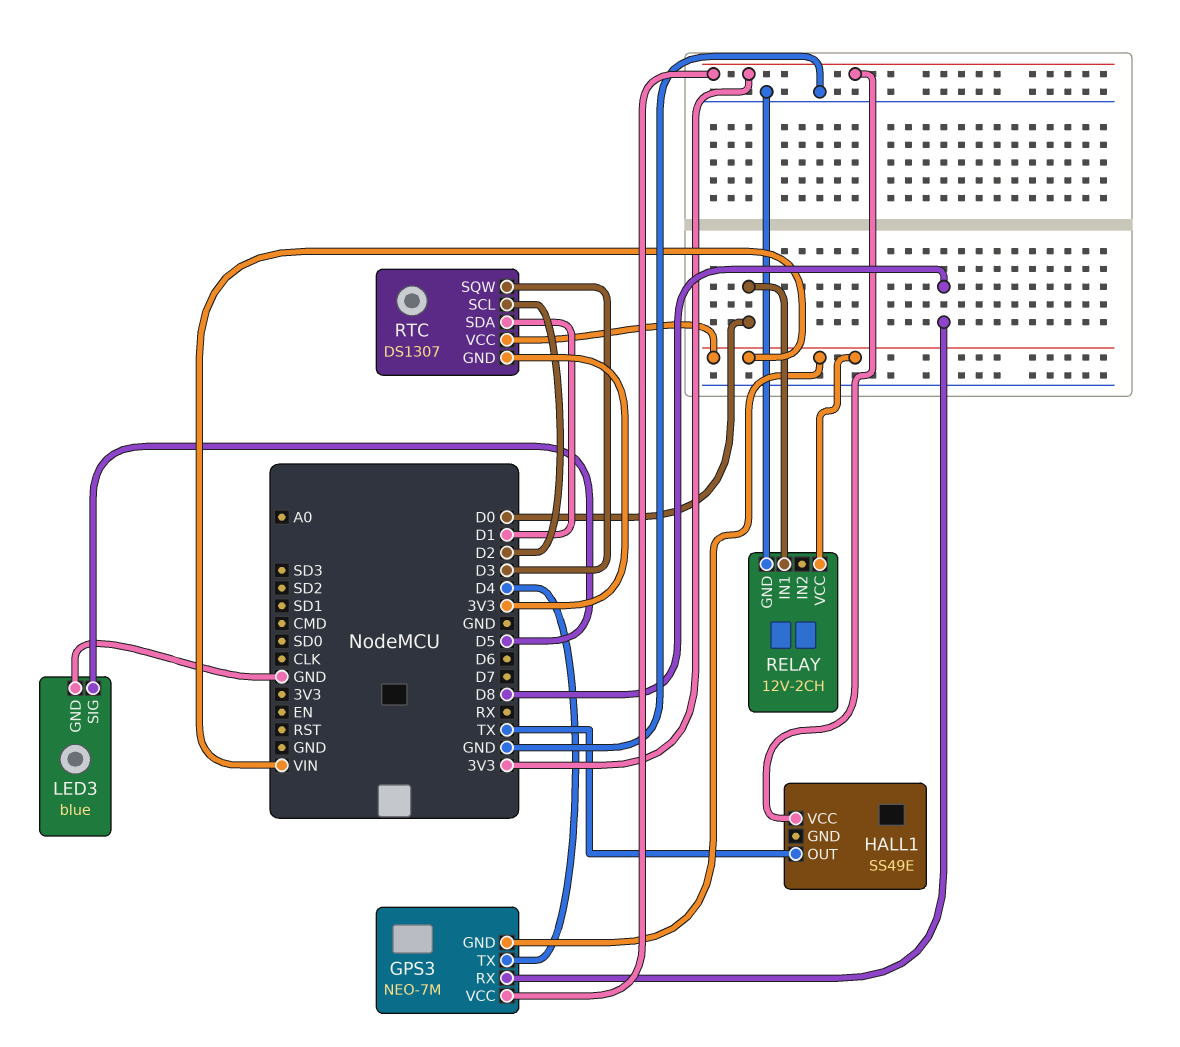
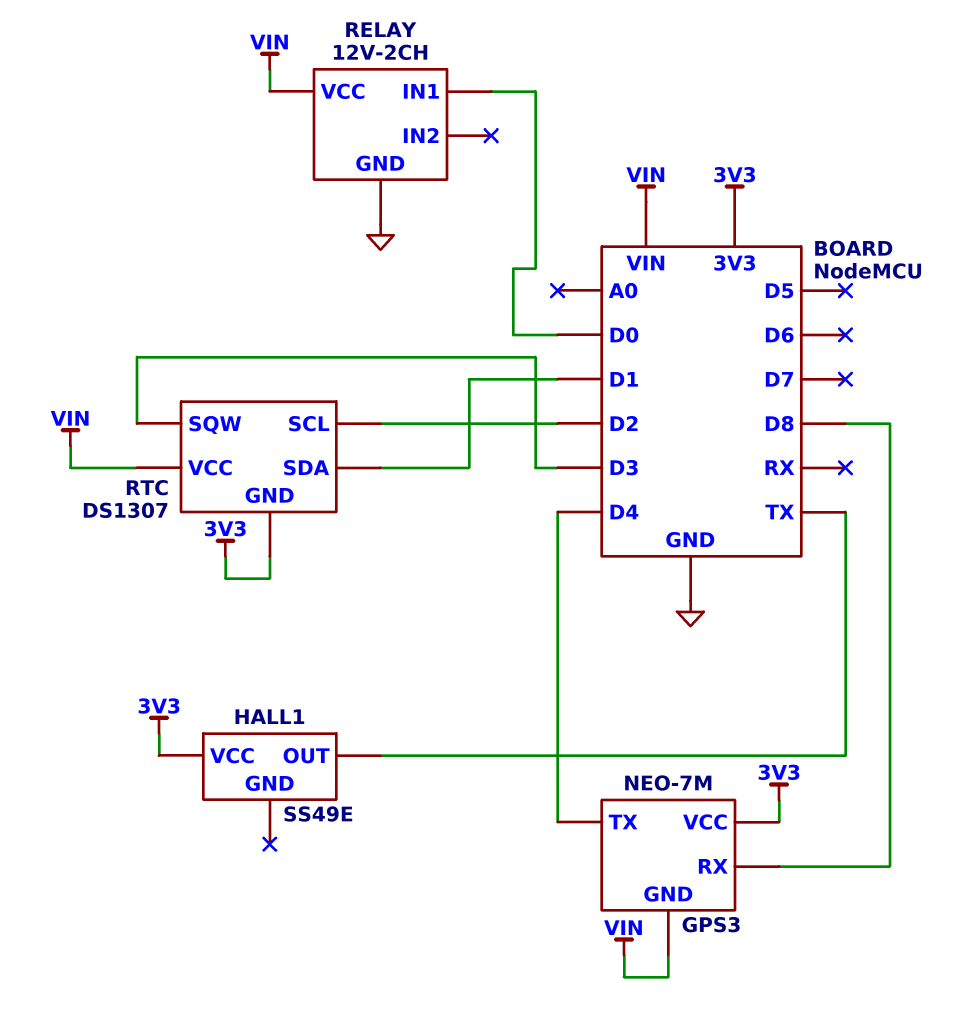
LED3: blue -> none
LED3 pin GND: GND -> none
LED3 pin SIG: D5 -> none

